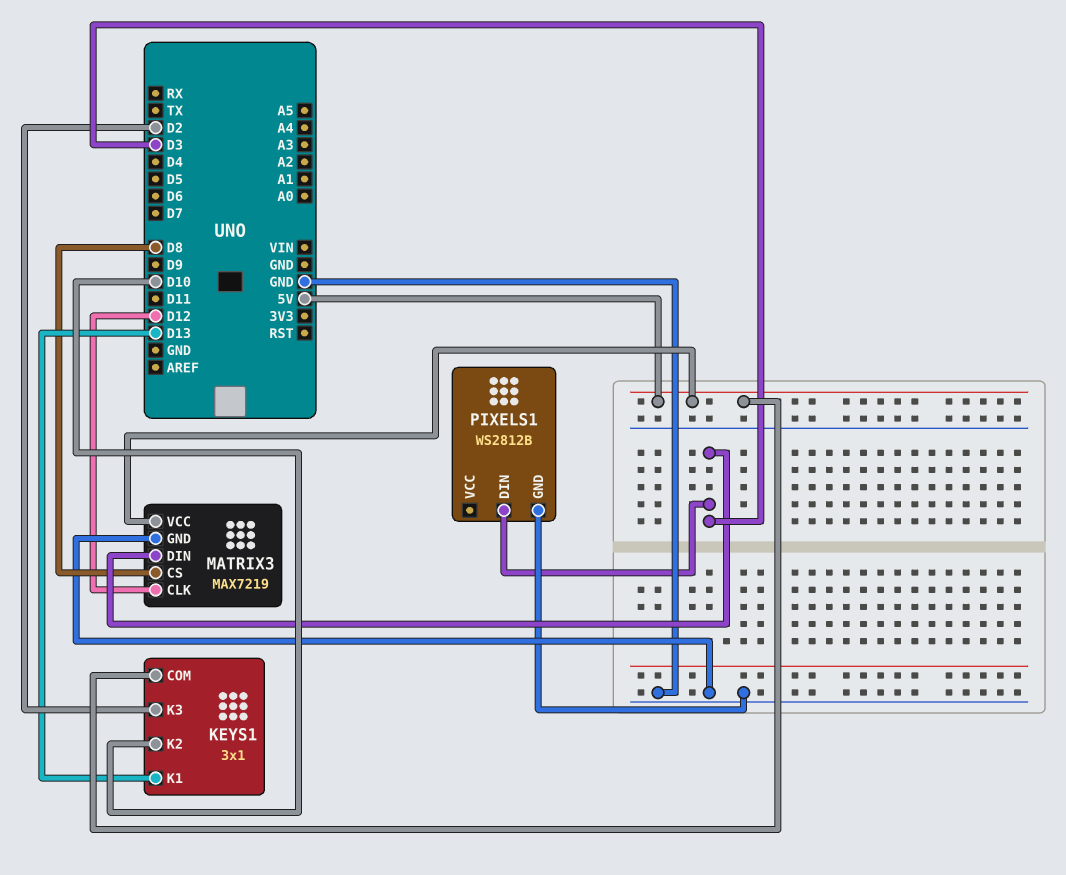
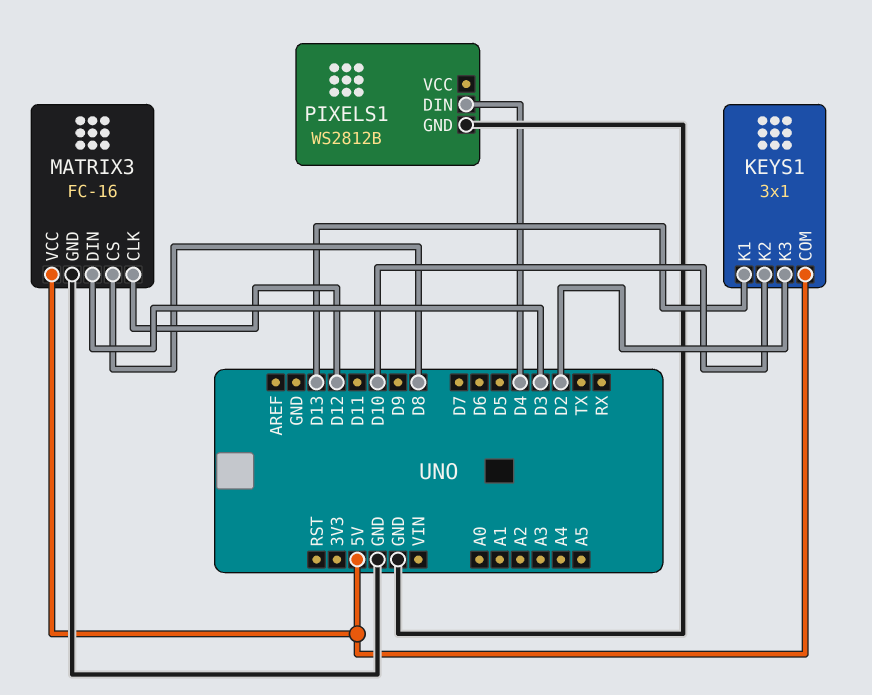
MATRIX3: MAX7219 -> FC-16
PIXELS1 pin DIN: D3 -> D4

